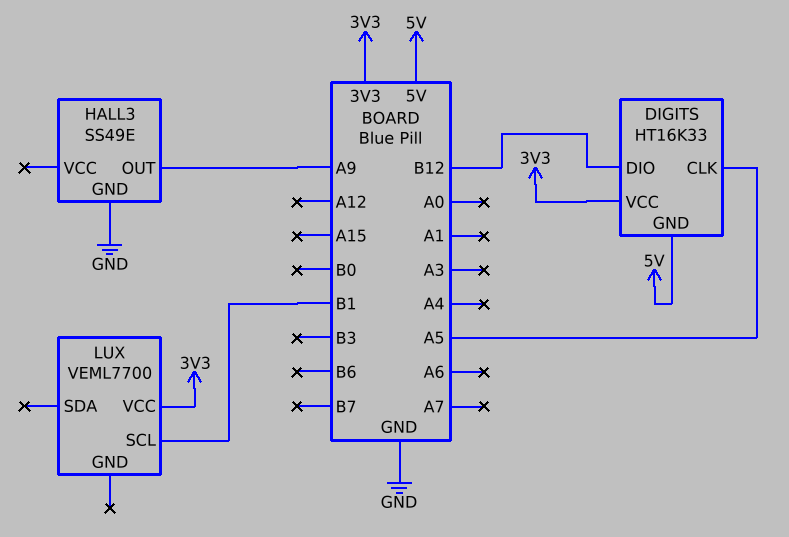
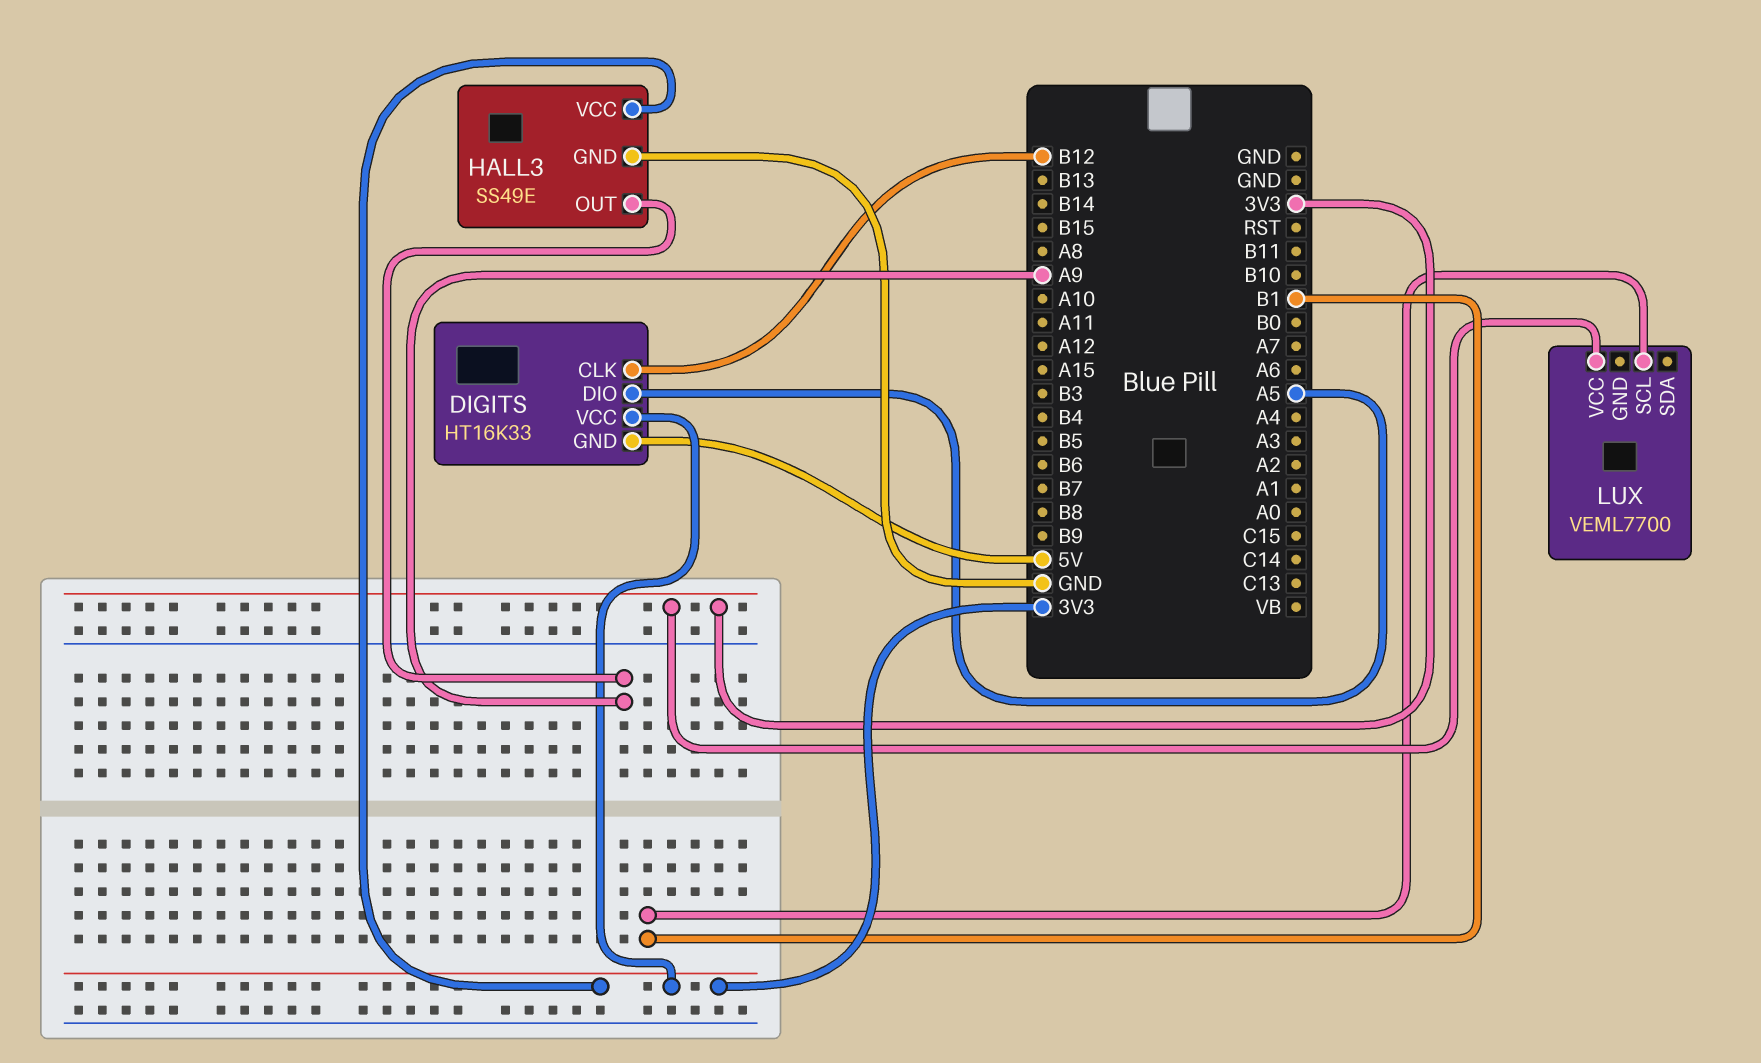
DIGITS pin CLK: A5 -> B12
DIGITS pin DIO: B12 -> A5
HALL3 pin VCC: none -> 3V3

